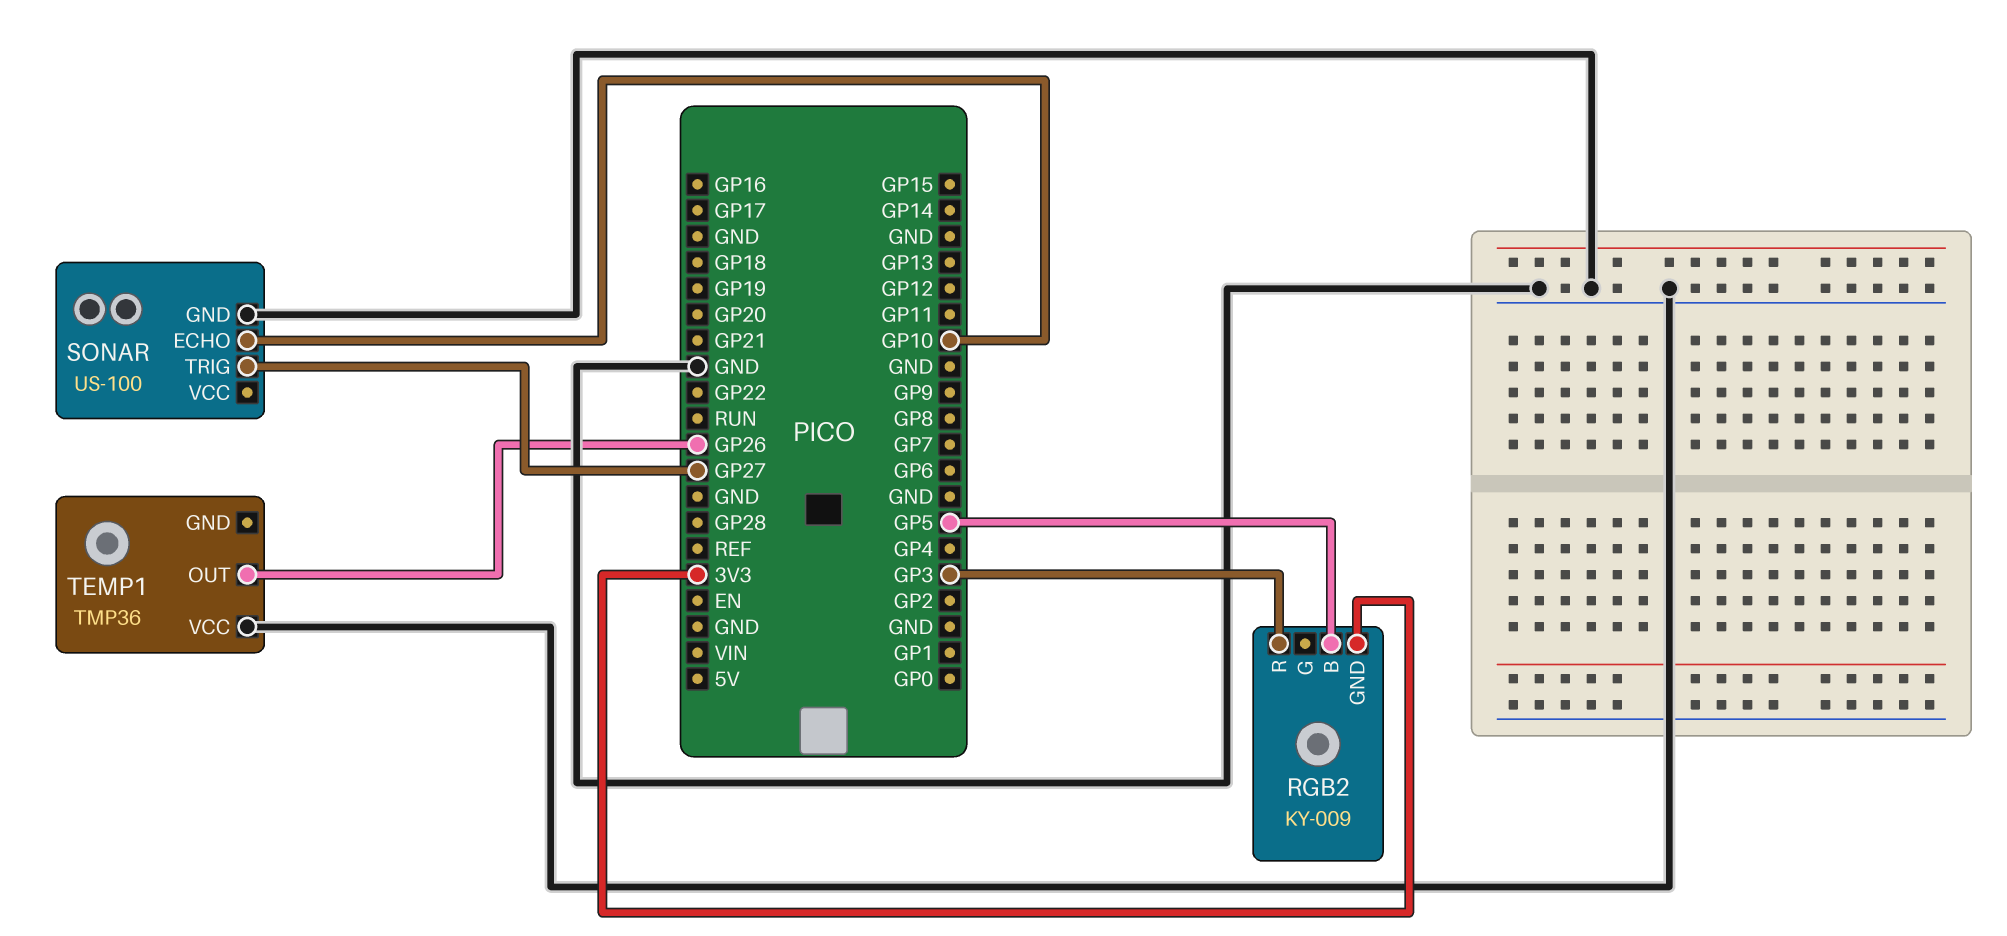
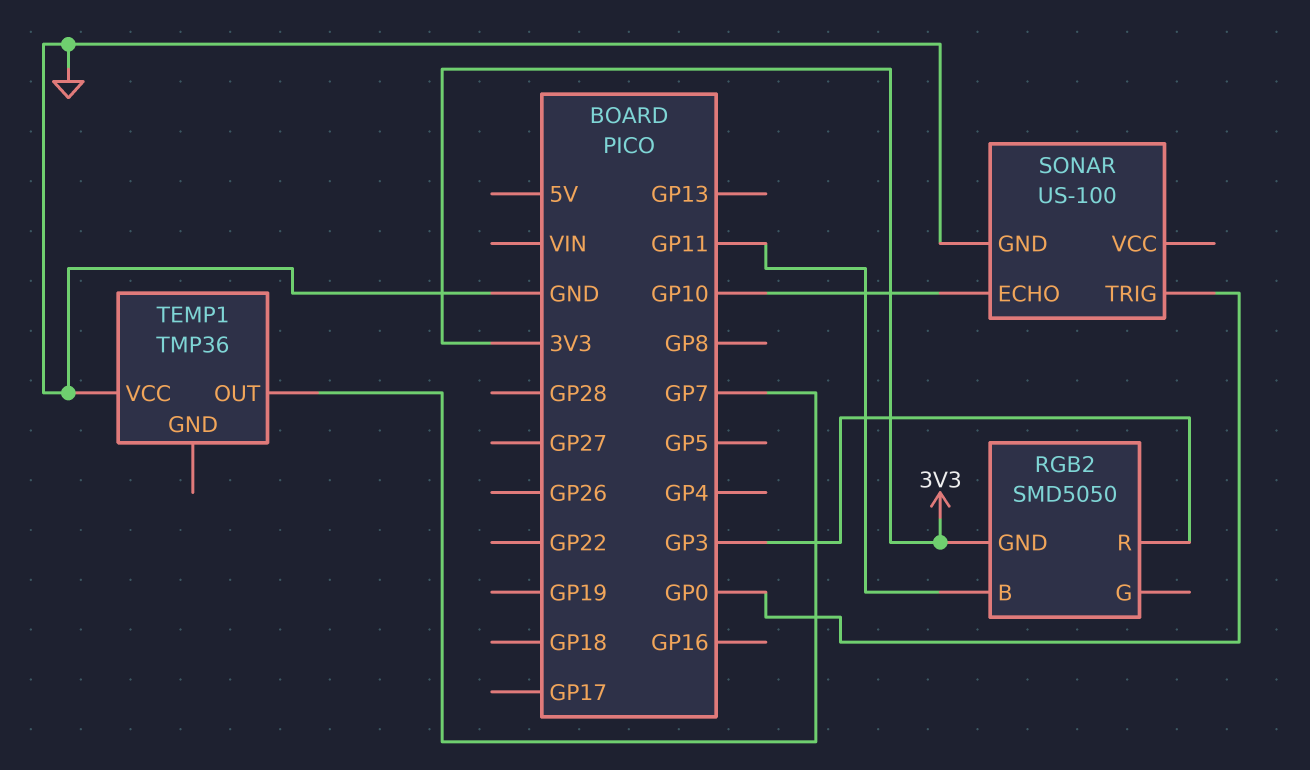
RGB2: KY-009 -> SMD5050
RGB2 pin B: GP5 -> GP11
SONAR pin TRIG: GP27 -> GP0
TEMP1 pin OUT: GP26 -> GP7

